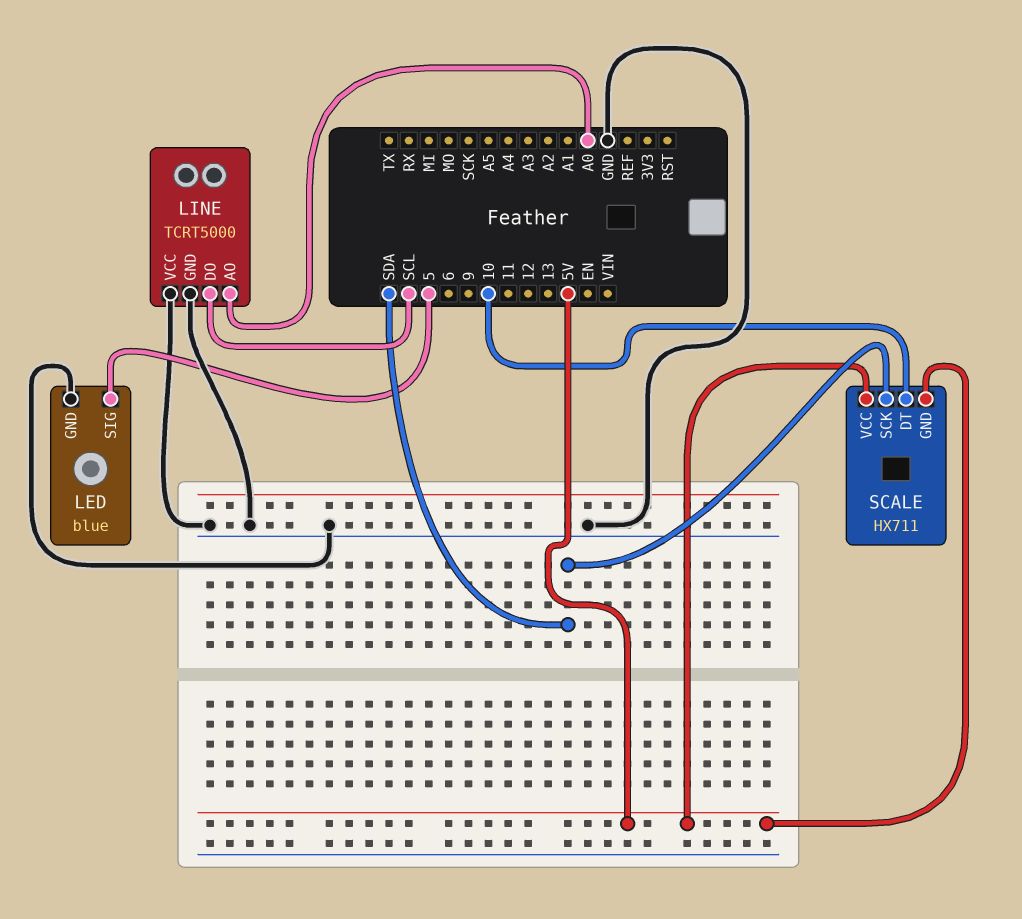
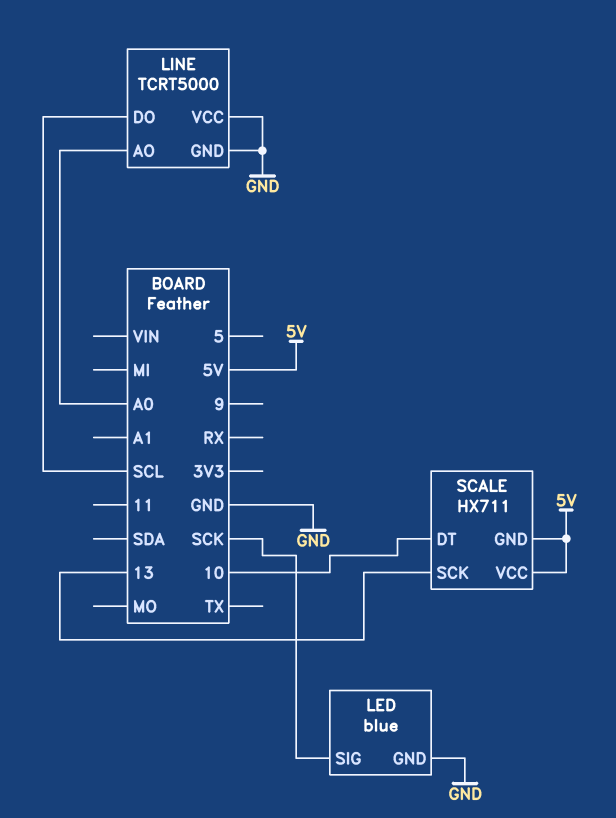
LED pin SIG: 5 -> SCK
SCALE pin SCK: SDA -> 13

